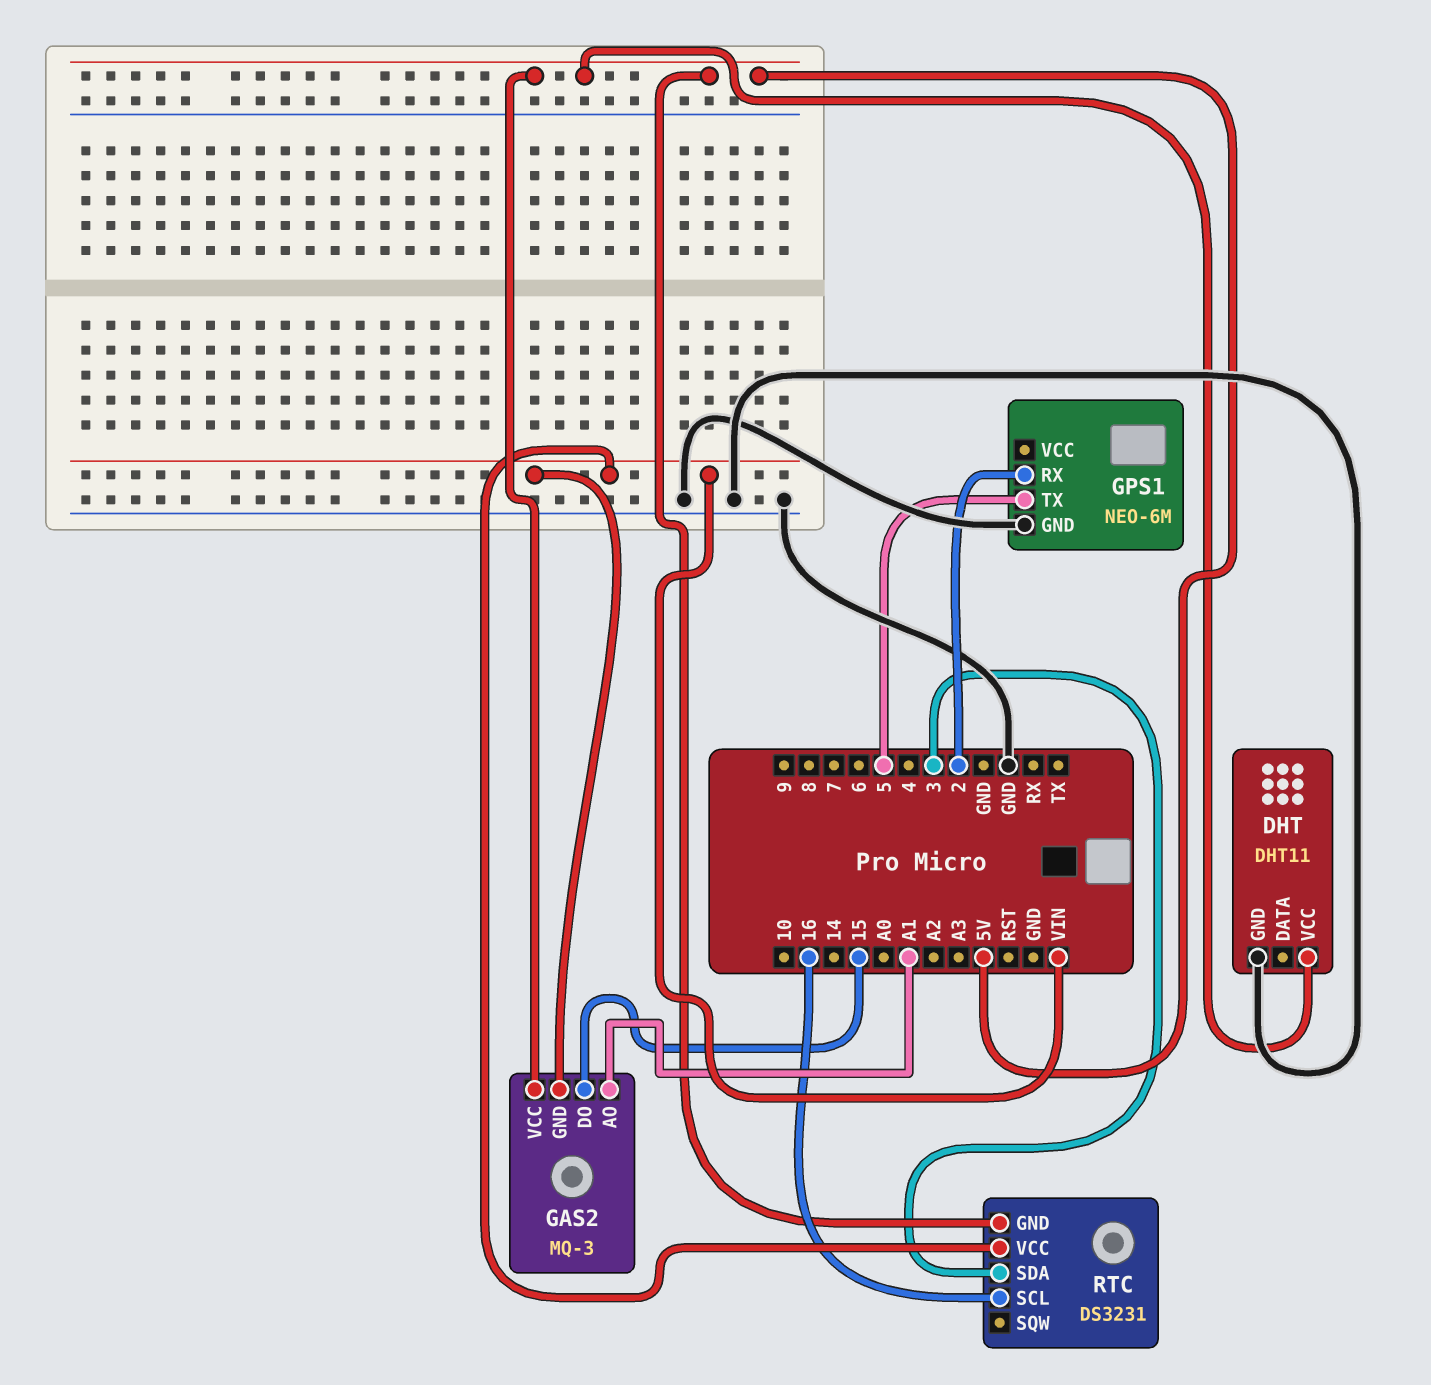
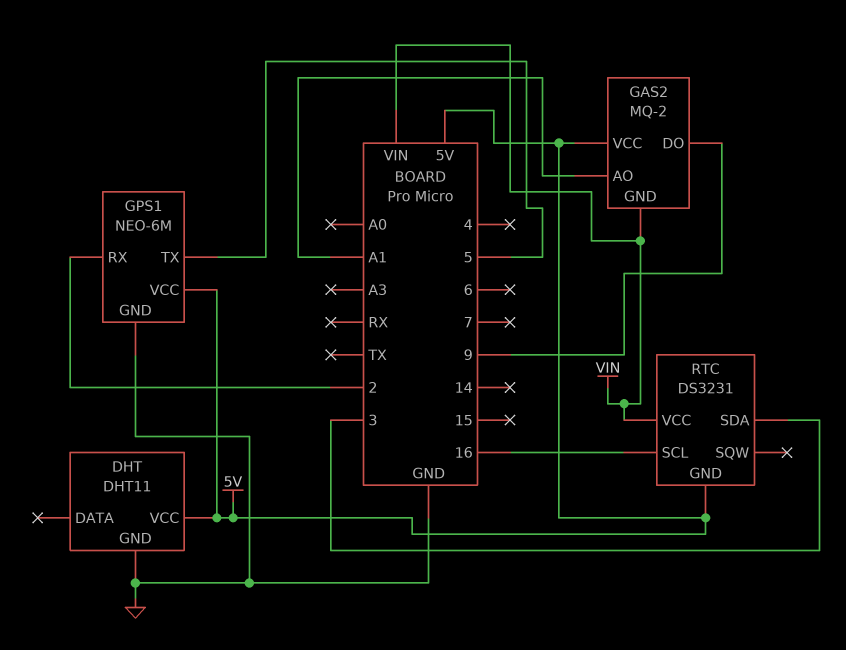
GAS2: MQ-3 -> MQ-2
GAS2 pin DO: 15 -> 9
GPS1 pin VCC: none -> 5V

